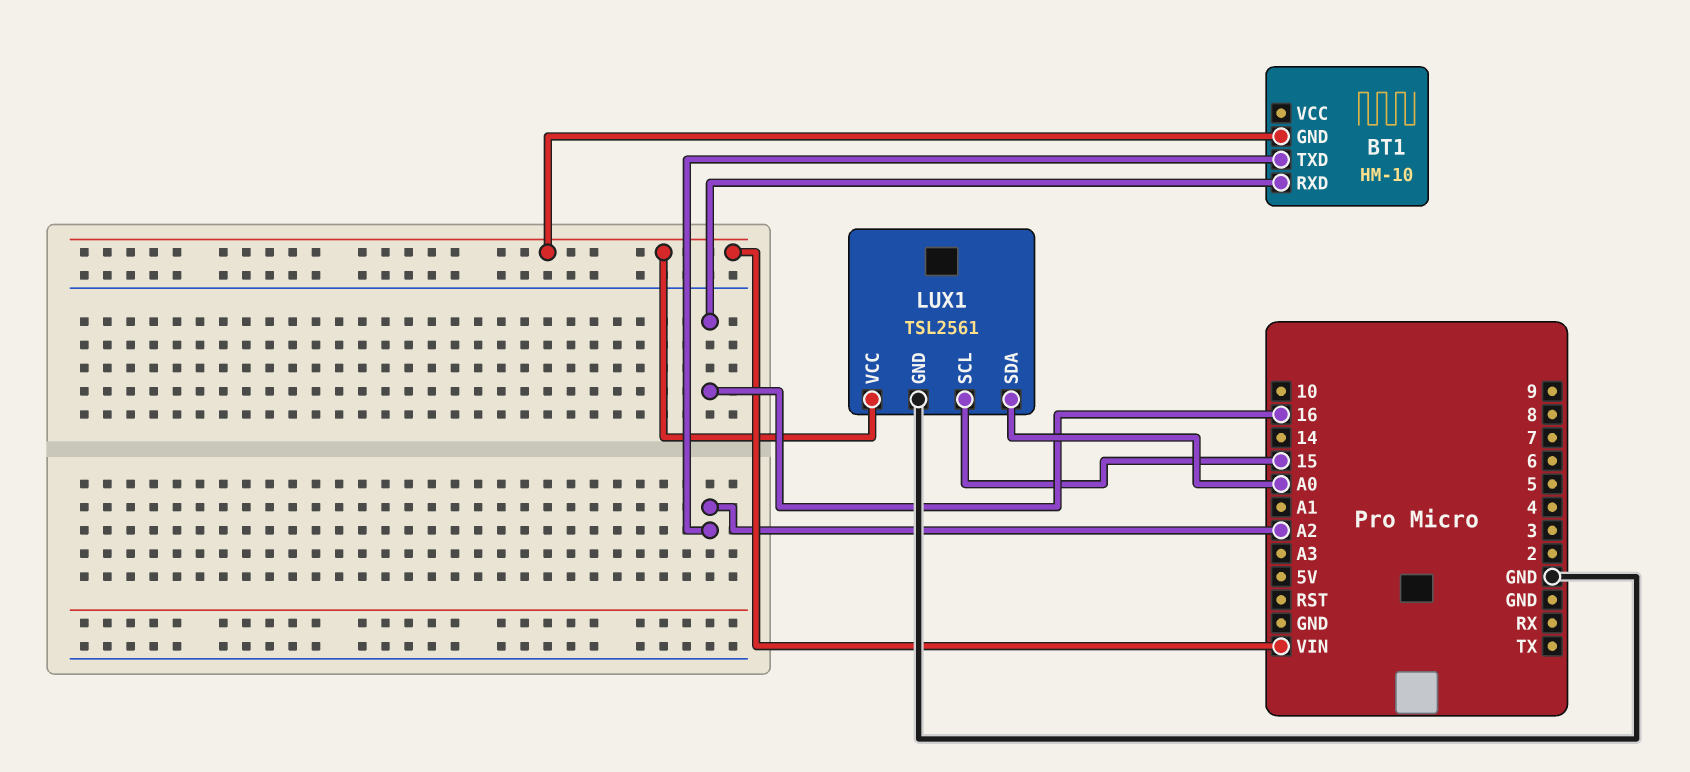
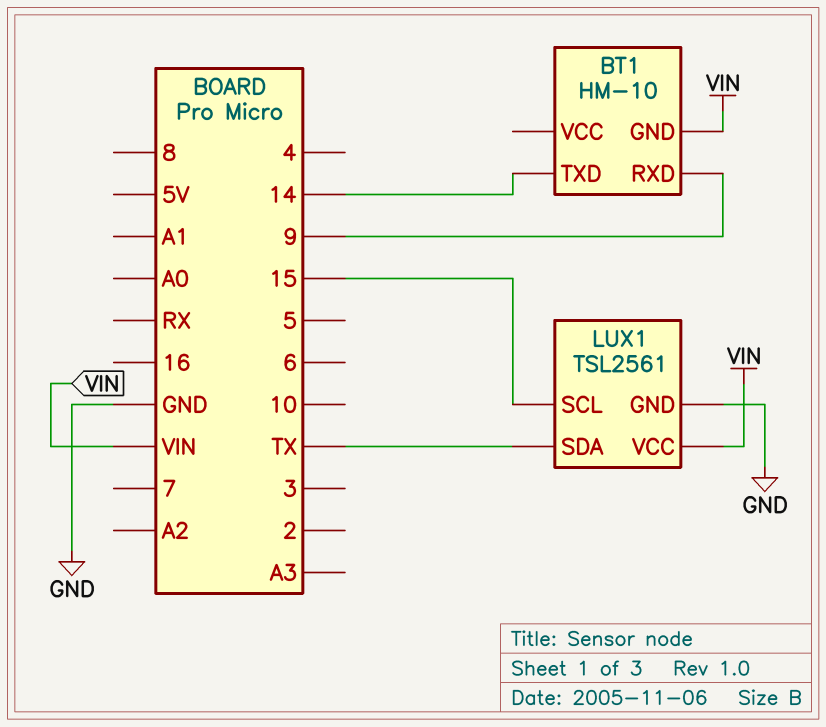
BT1 pin RXD: 16 -> 9
BT1 pin TXD: A2 -> 14
LUX1 pin SDA: A0 -> TX

